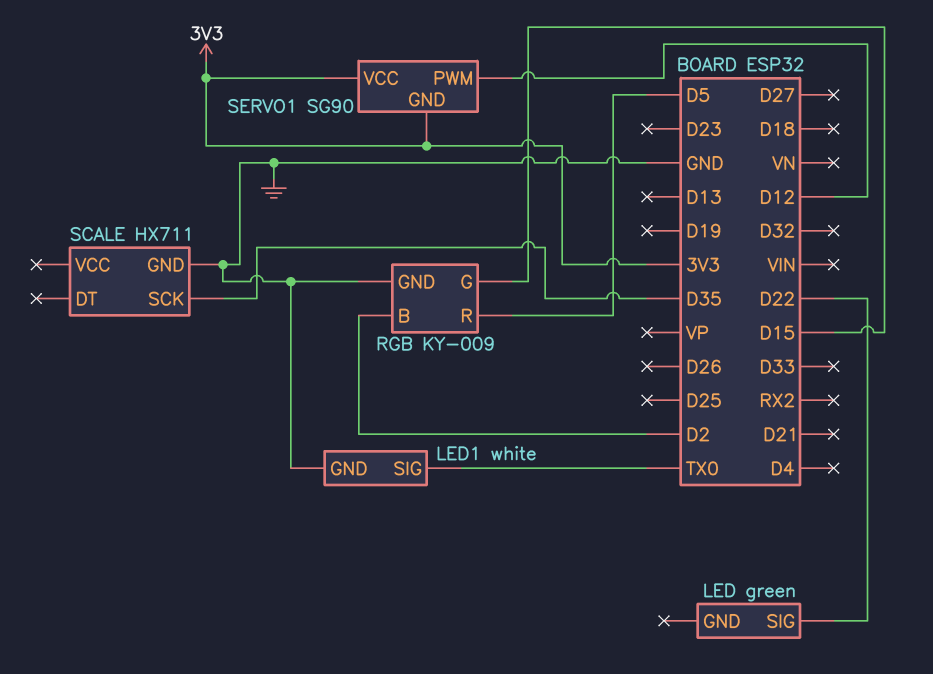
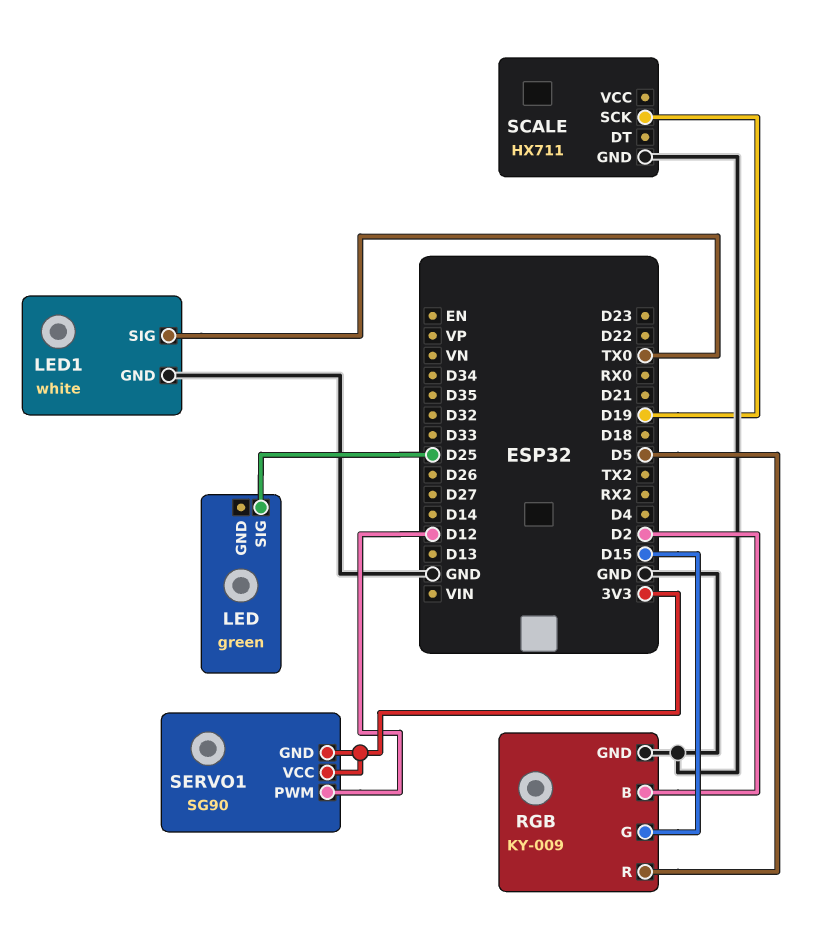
LED pin SIG: D22 -> D25
SCALE pin SCK: D35 -> D19

